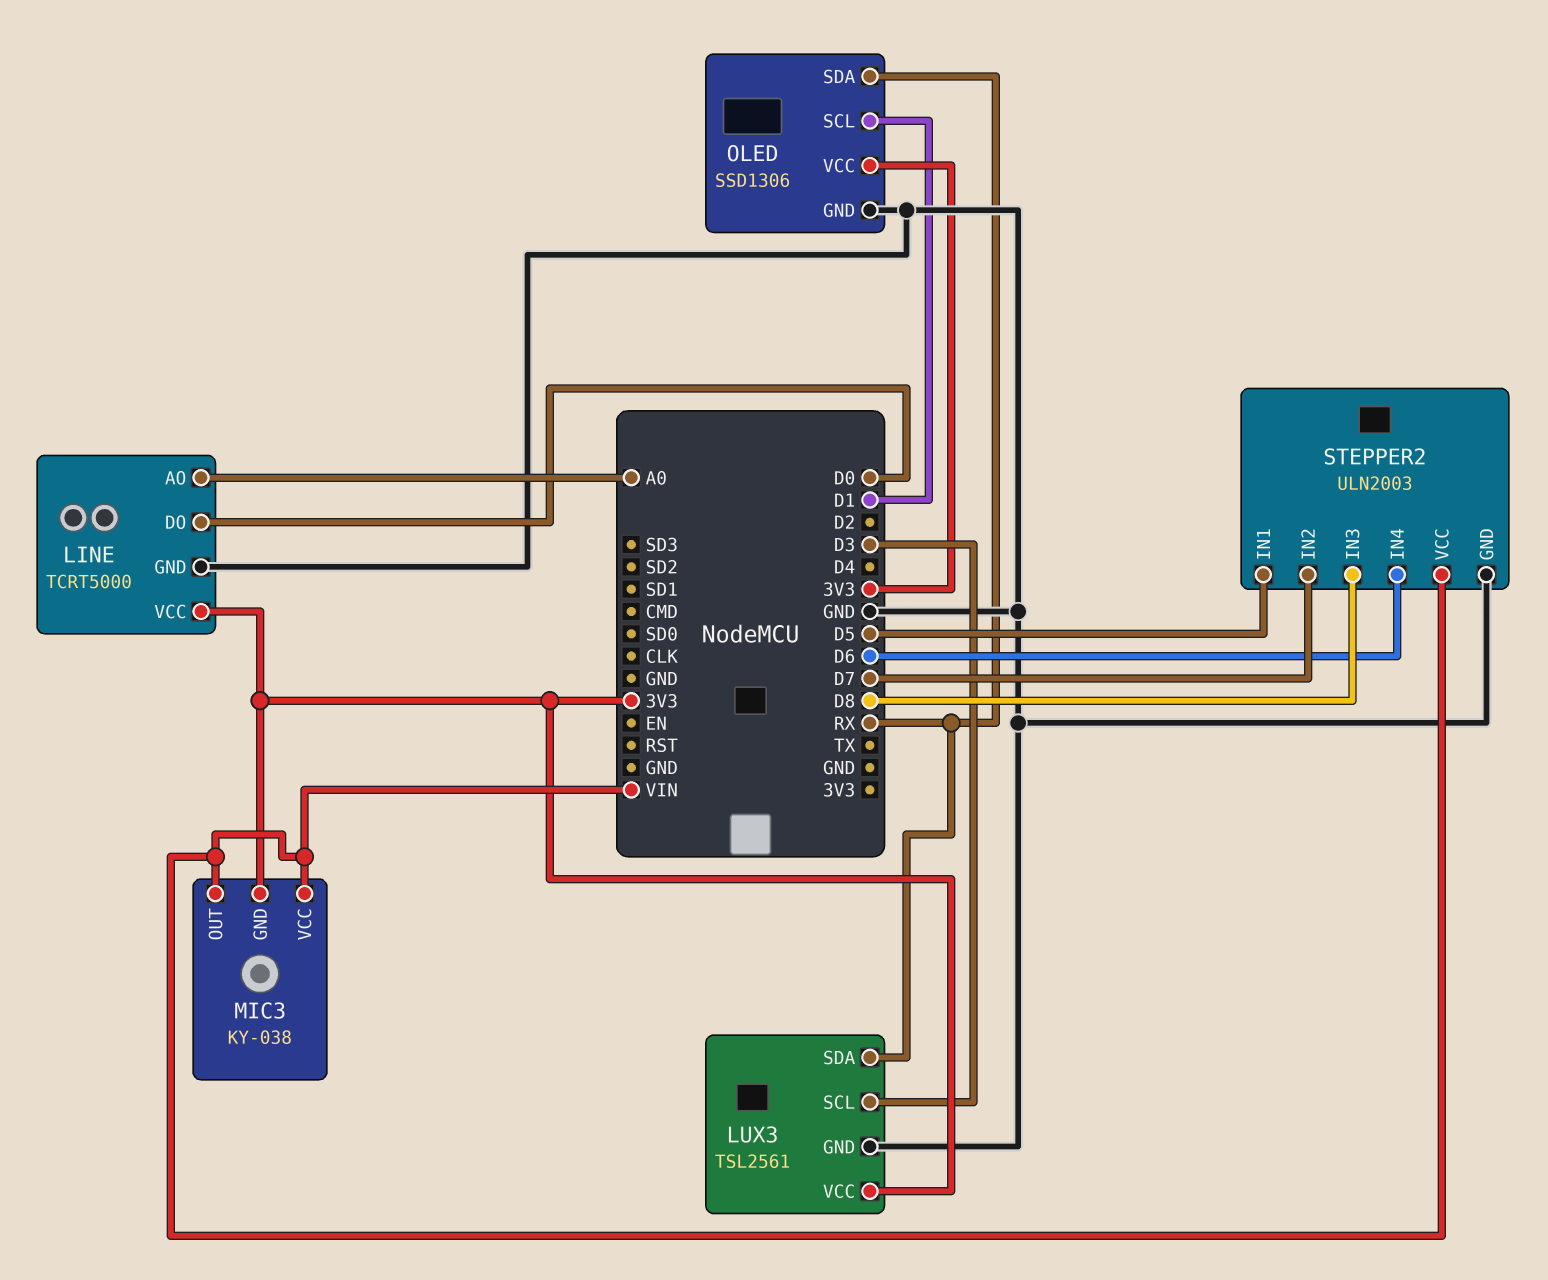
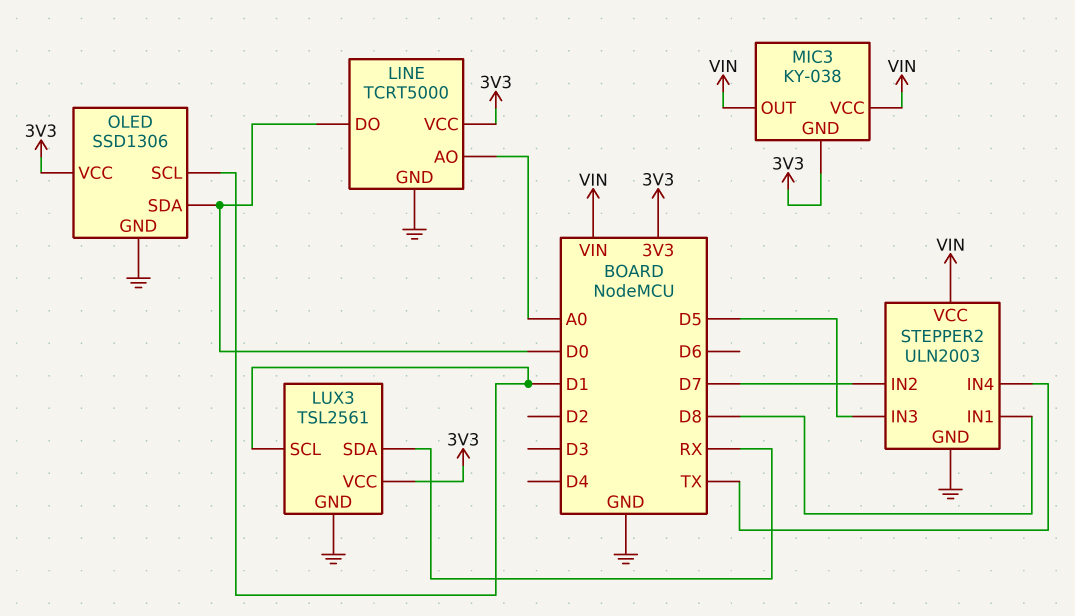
LUX3 pin SCL: D3 -> D1
OLED pin SDA: RX -> D0
STEPPER2 pin IN1: D5 -> D8
STEPPER2 pin IN3: D8 -> D5
STEPPER2 pin IN4: D6 -> TX

